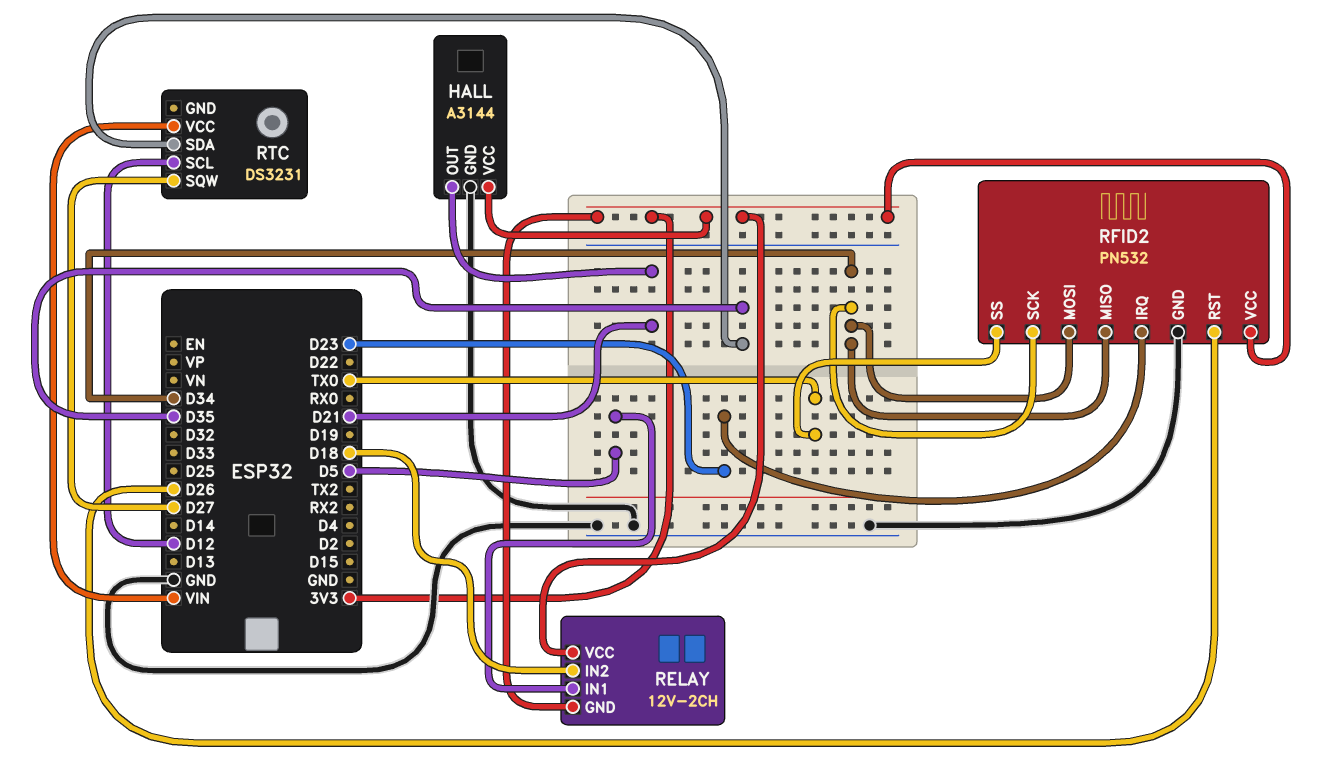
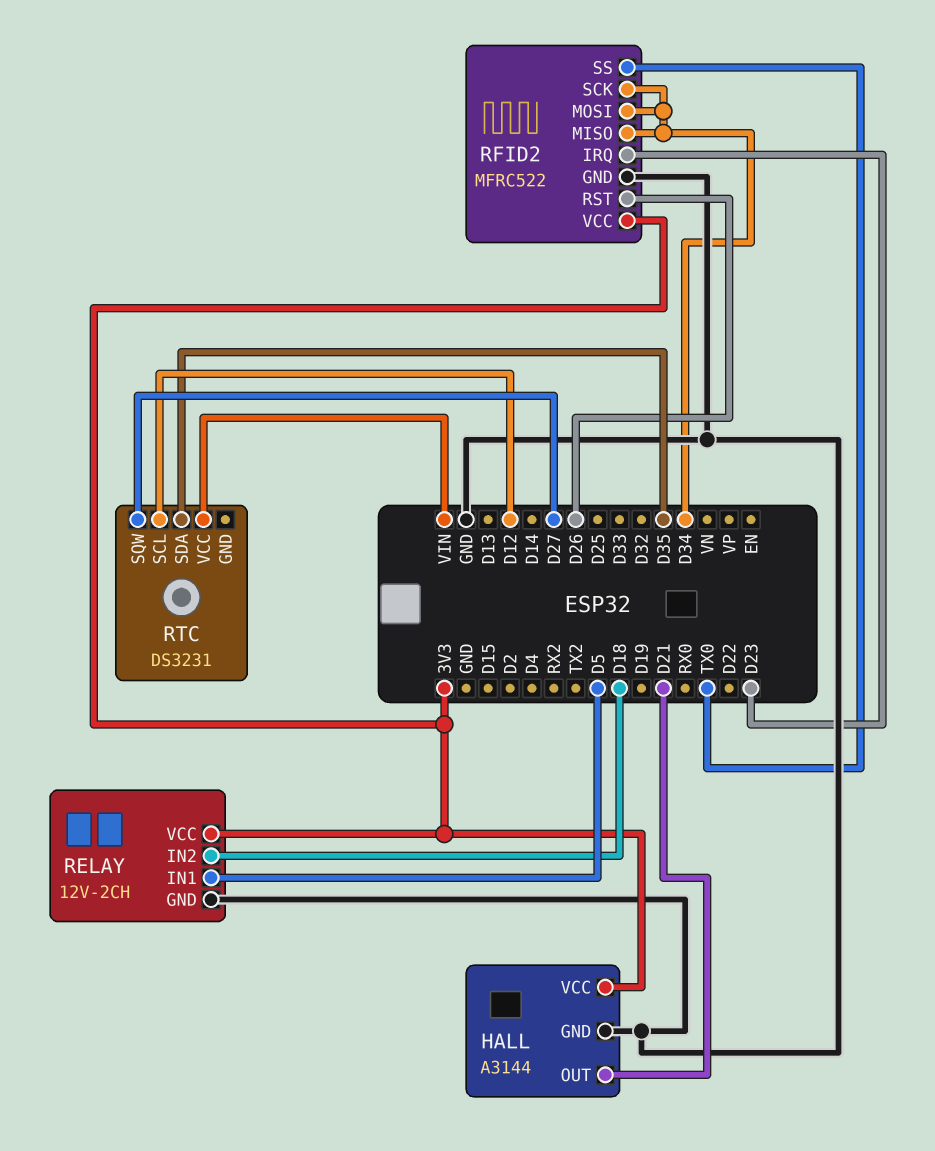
RELAY pin GND: 3V3 -> GND
RFID2: PN532 -> MFRC522

